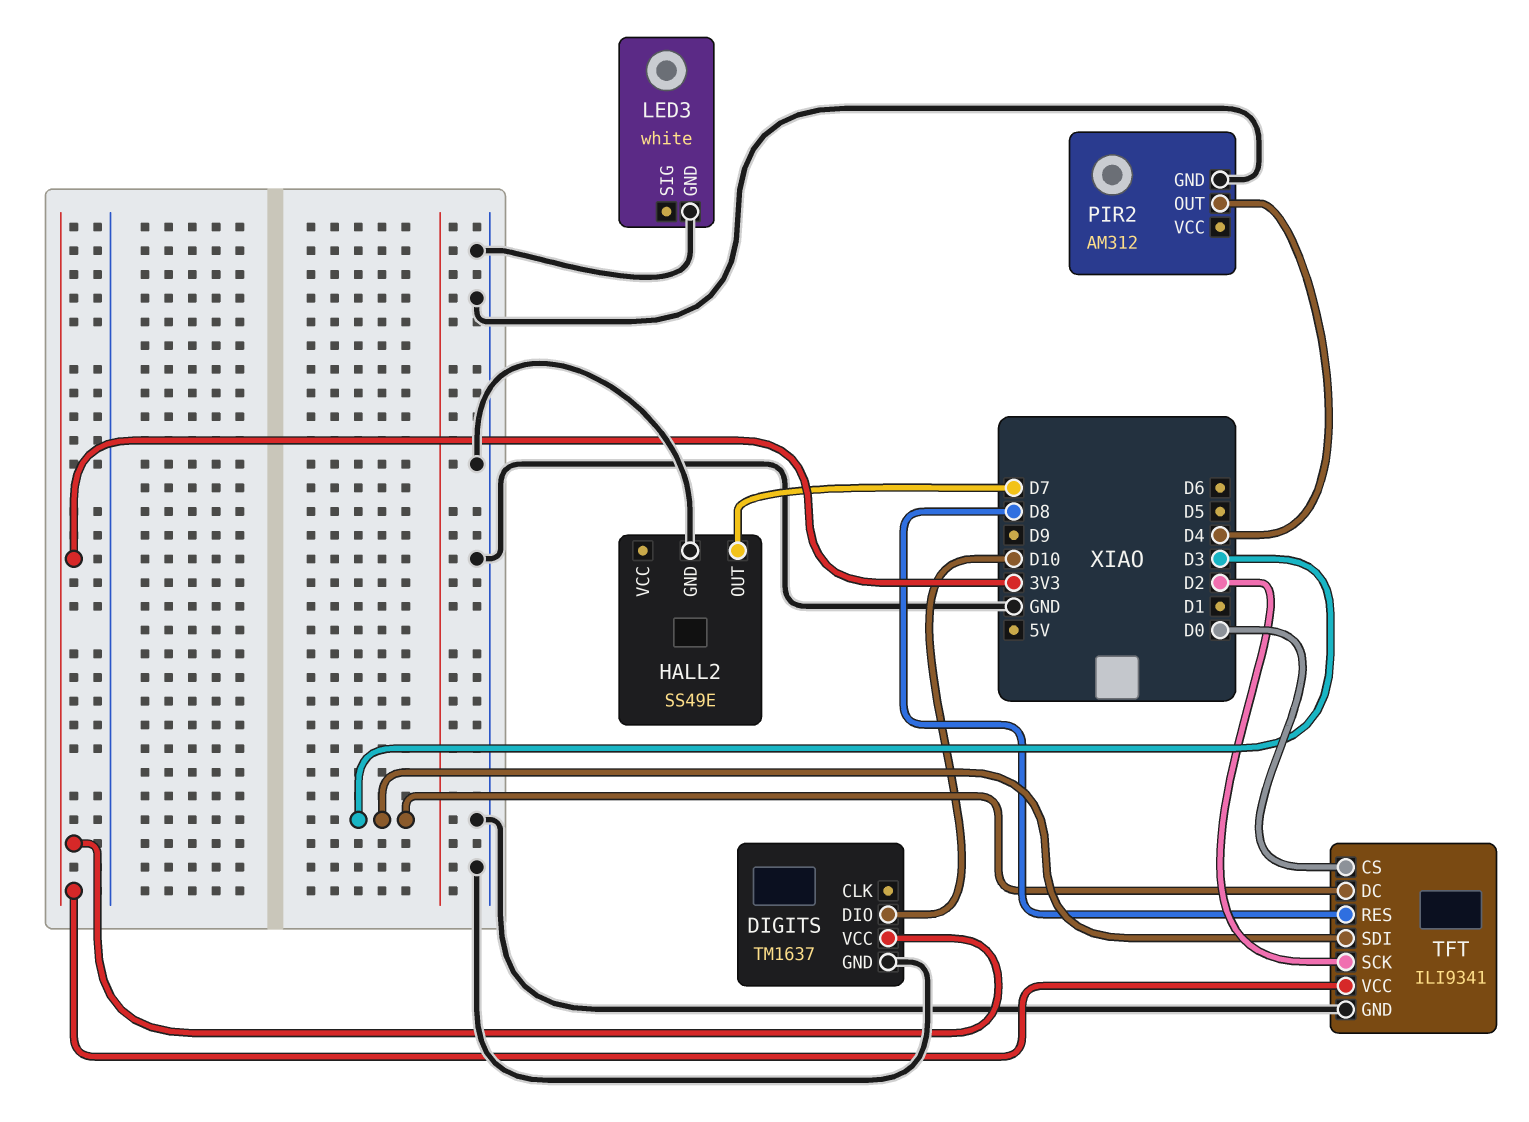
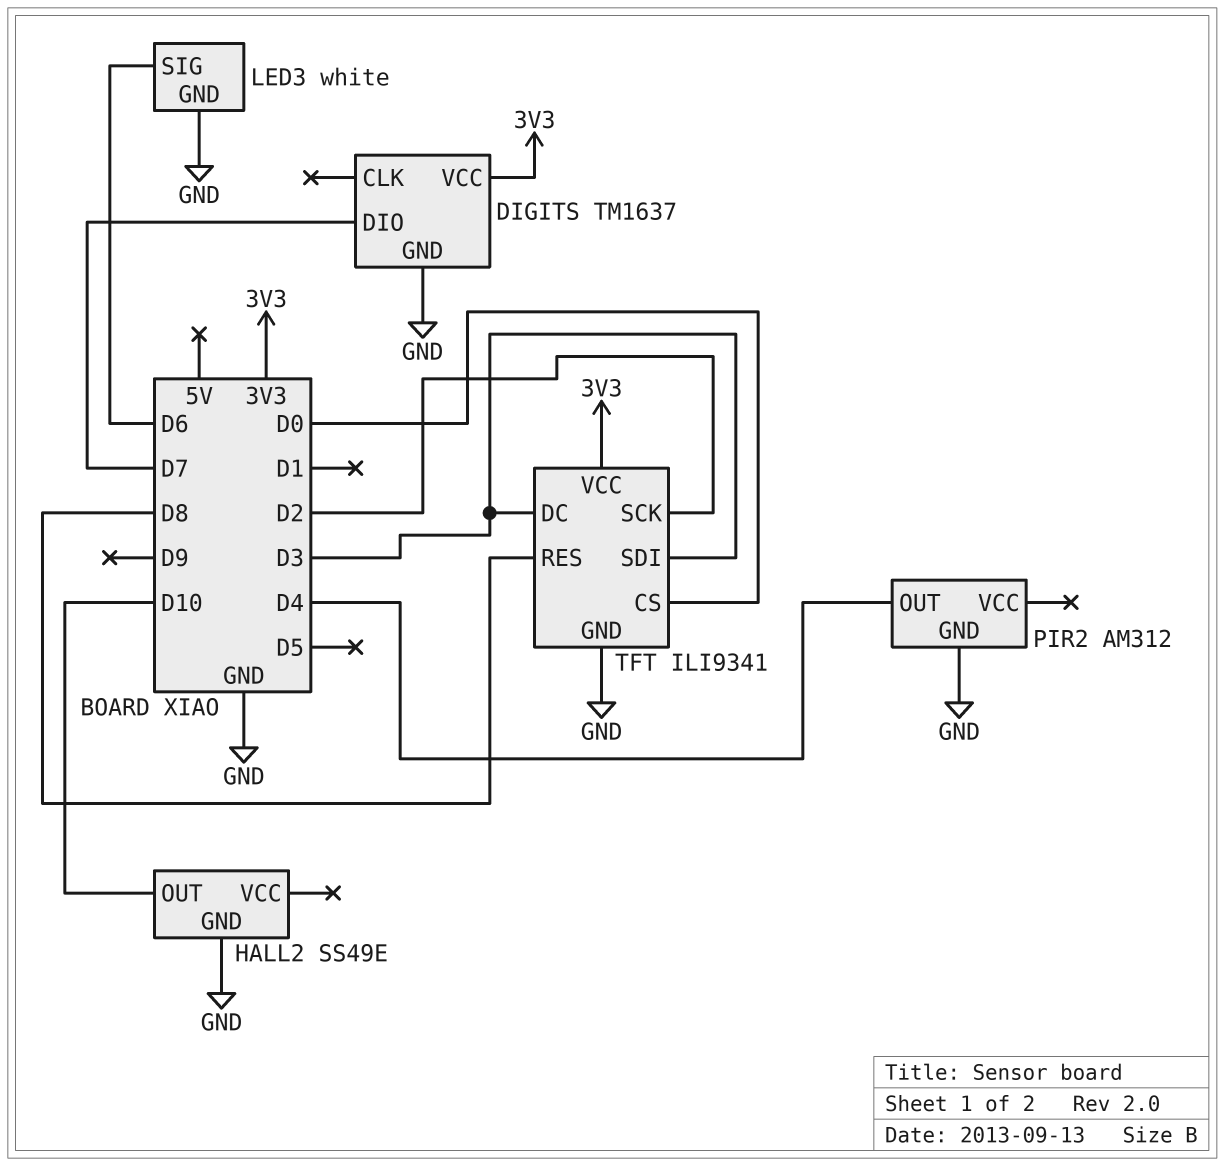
DIGITS pin DIO: D10 -> D7
HALL2 pin OUT: D7 -> D10
LED3 pin SIG: none -> D6

